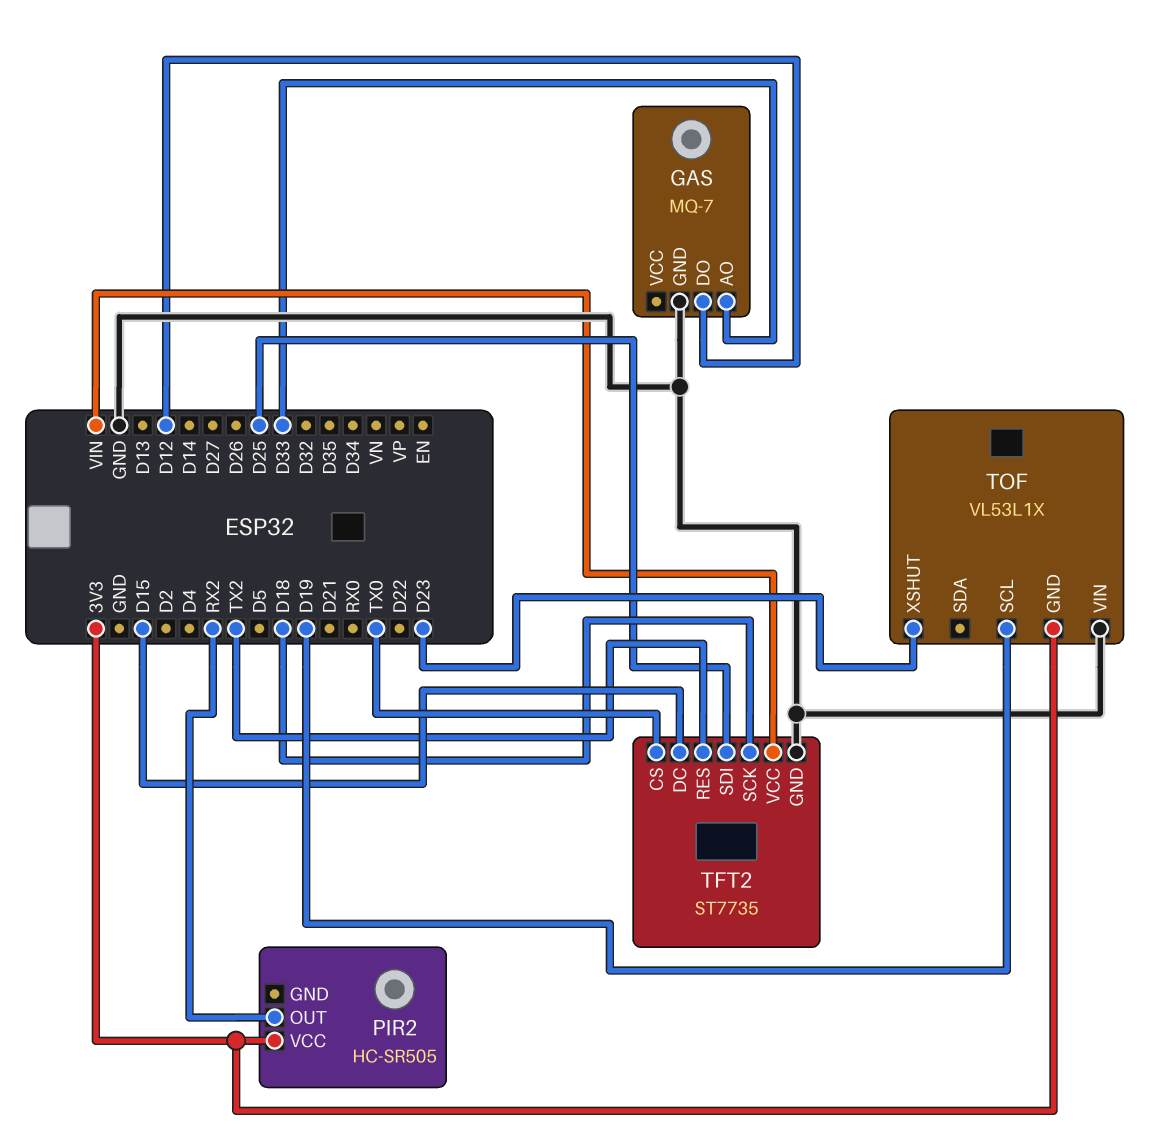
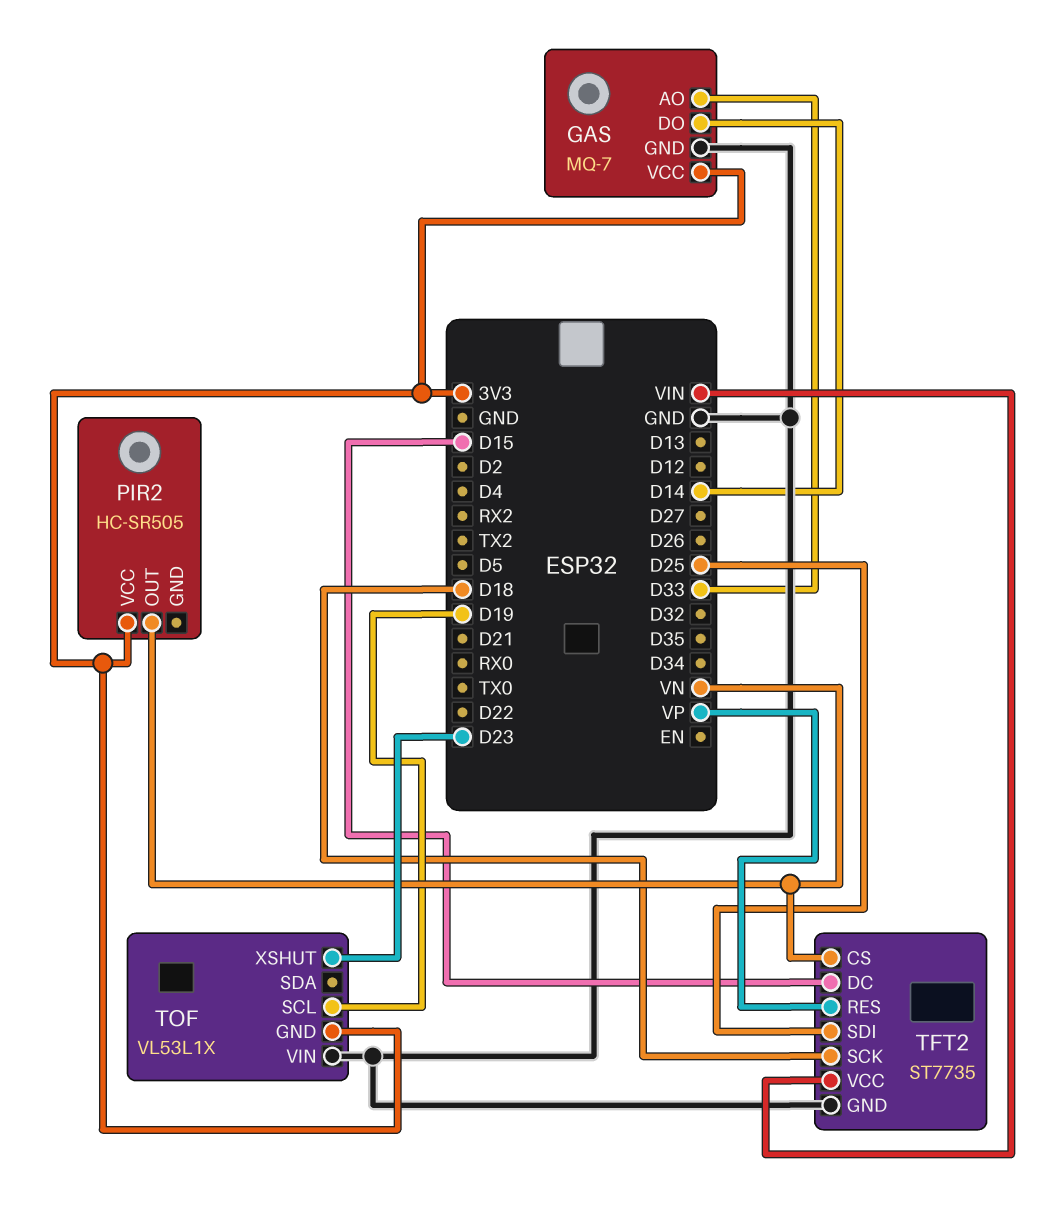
GAS pin DO: D12 -> D14
GAS pin VCC: none -> 3V3
PIR2 pin OUT: RX2 -> VN
TFT2 pin CS: TX0 -> VN
TFT2 pin RES: TX2 -> VP

